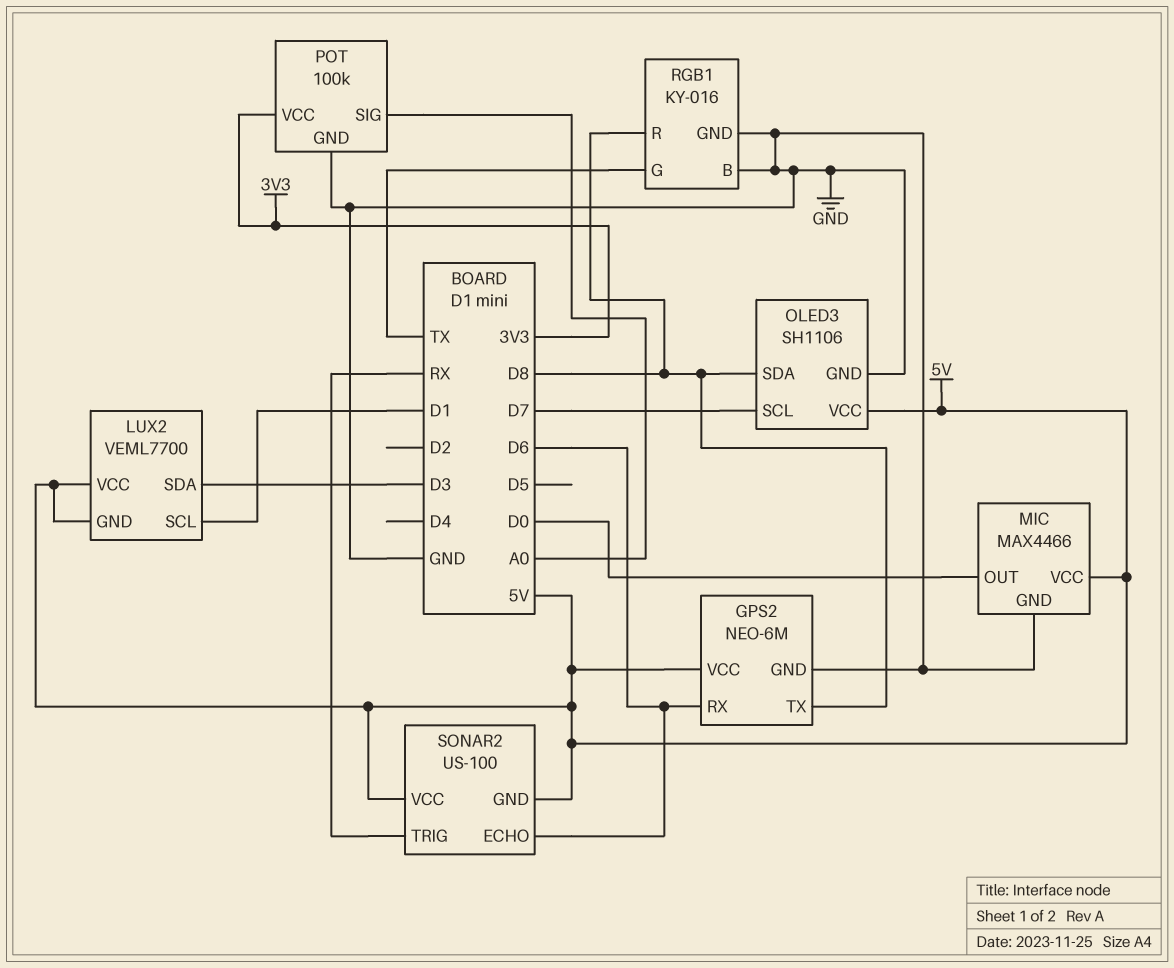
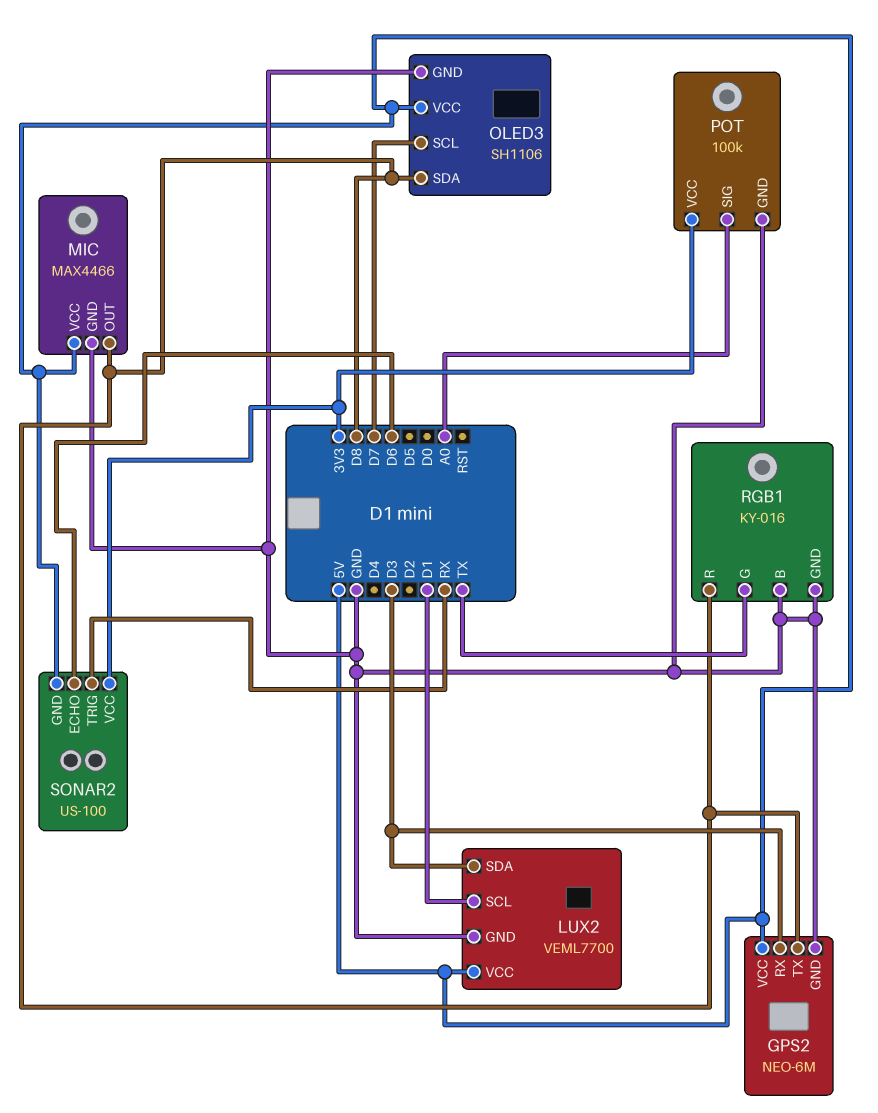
GPS2 pin RX: D6 -> D3
LUX2 pin GND: 5V -> GND
MIC pin OUT: D0 -> D8
SONAR2 pin VCC: 5V -> 3V3

